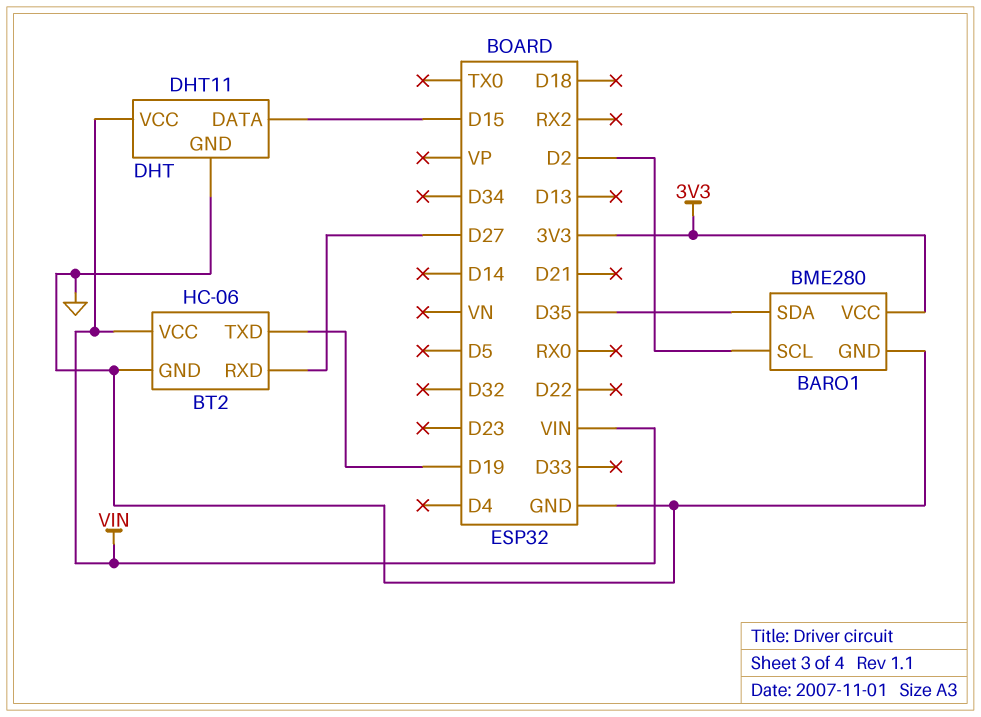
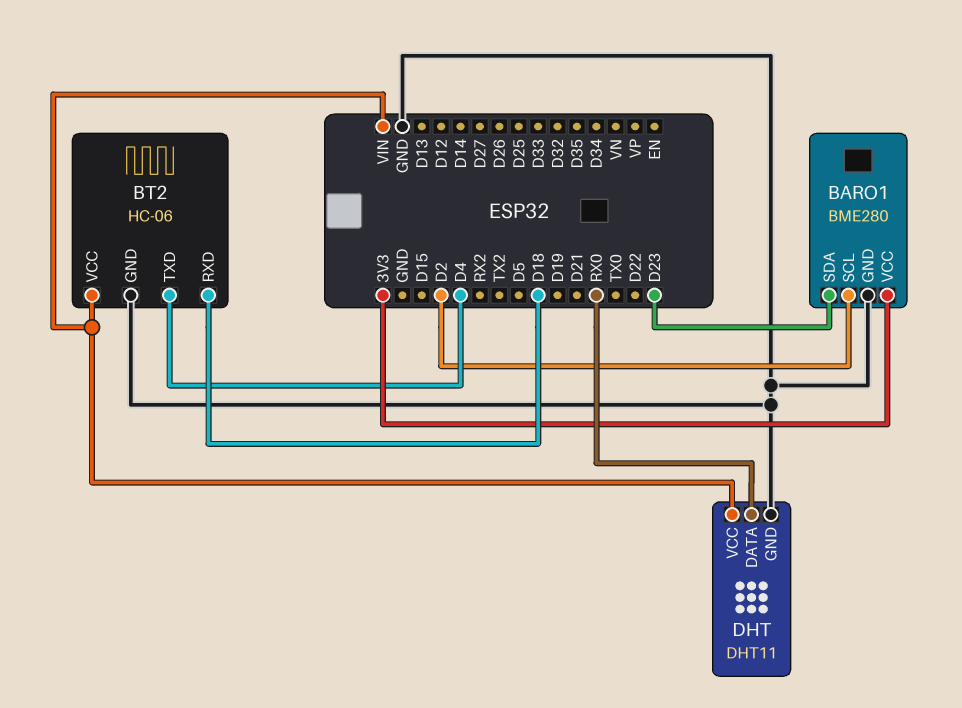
BARO1 pin SDA: D35 -> D23
BT2 pin RXD: D27 -> D18
BT2 pin TXD: D19 -> D4
DHT pin DATA: D15 -> RX0

